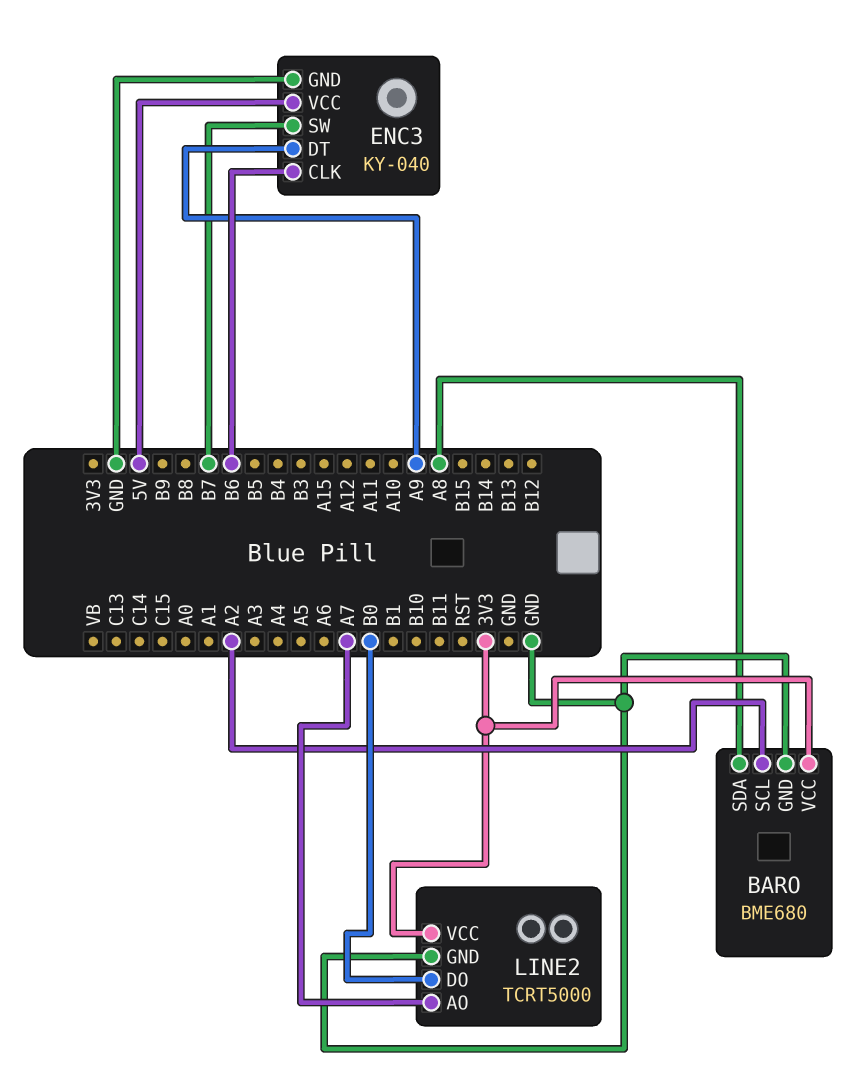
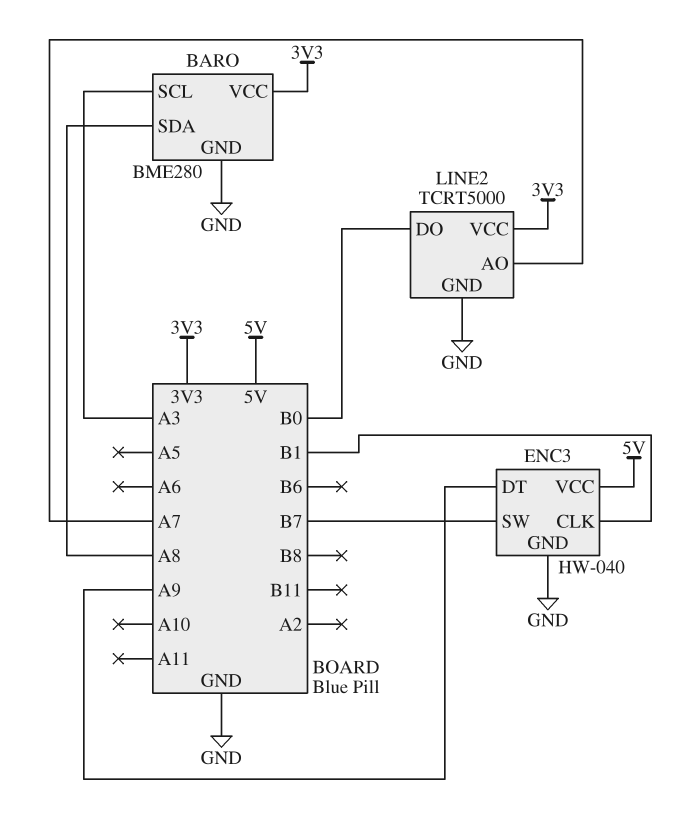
BARO: BME680 -> BME280
BARO pin SCL: A2 -> A3
ENC3: KY-040 -> HW-040
ENC3 pin CLK: B6 -> B1

